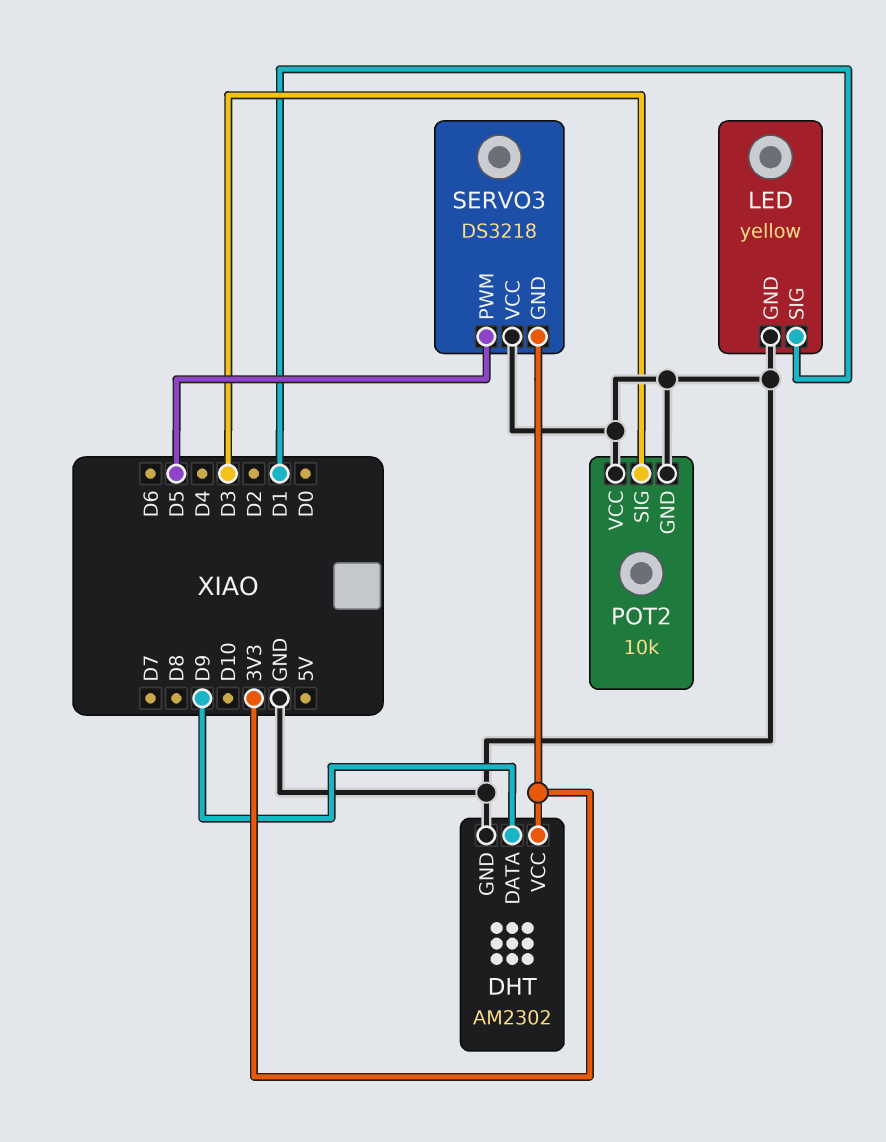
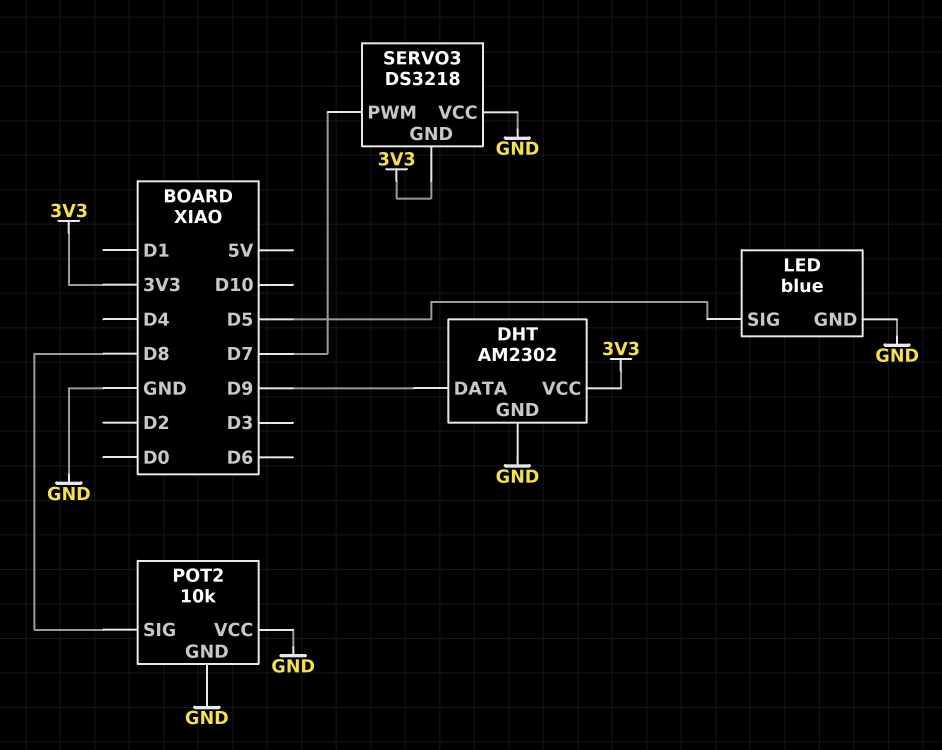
LED: yellow -> blue
LED pin SIG: D1 -> D5
POT2 pin SIG: D3 -> D8
SERVO3 pin PWM: D5 -> D7

